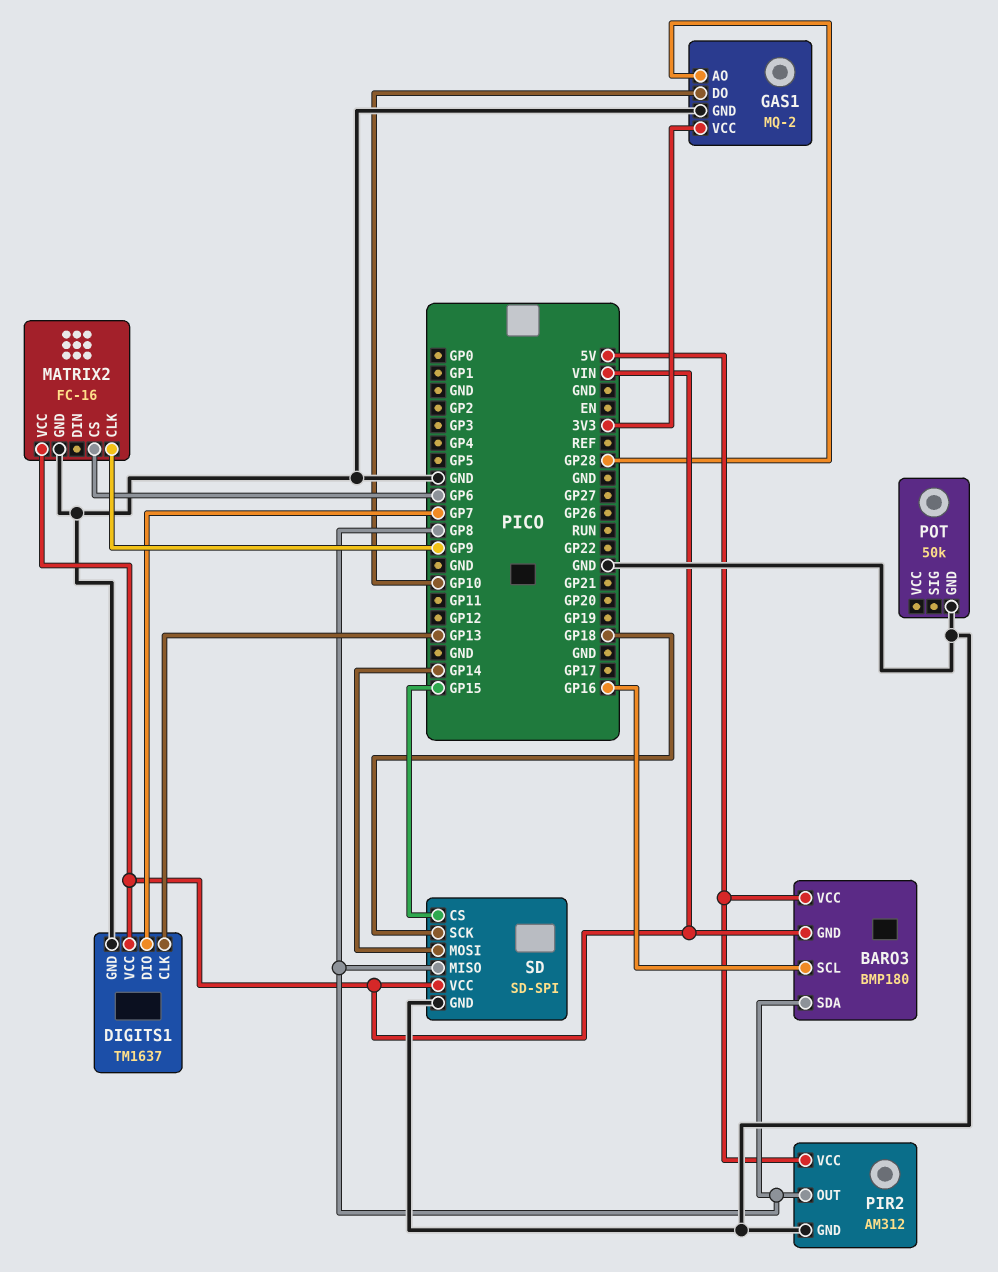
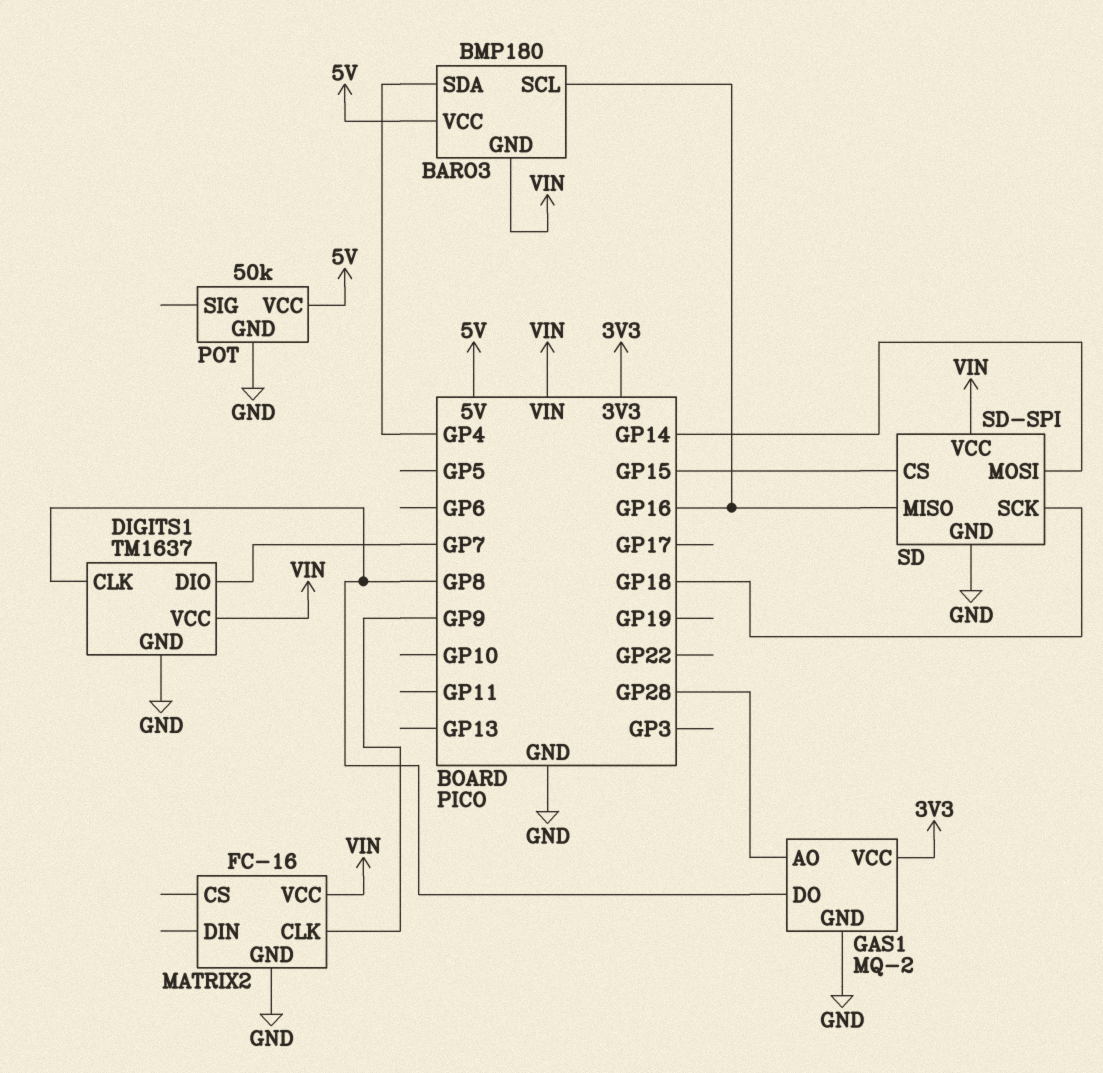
BARO3 pin SDA: GP8 -> GP4
DIGITS1 pin CLK: GP13 -> GP8
GAS1 pin DO: GP10 -> GP8
MATRIX2 pin CS: GP6 -> none
PIR2: AM312 -> none
PIR2 pin GND: GND -> none
PIR2 pin OUT: GP8 -> none
PIR2 pin VCC: 5V -> none
POT pin VCC: none -> 5V
SD pin MISO: GP8 -> GP16

